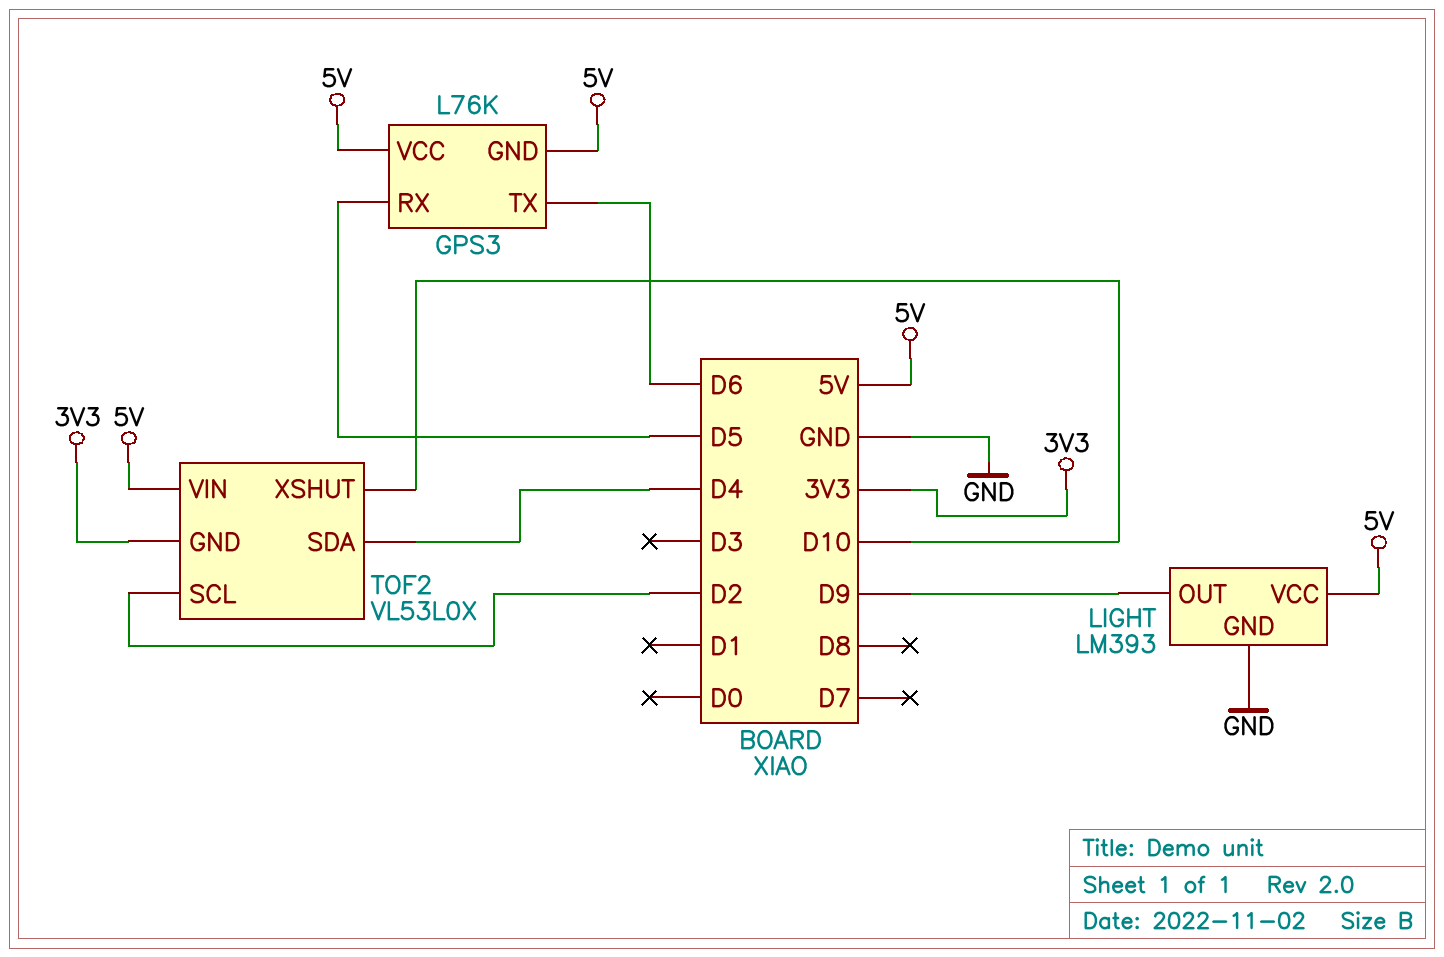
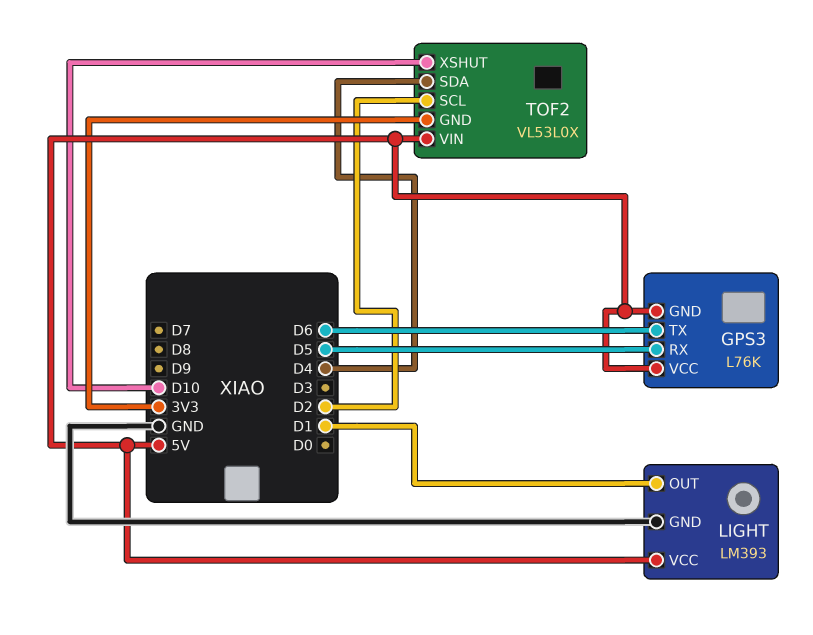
LIGHT pin OUT: D9 -> D1

